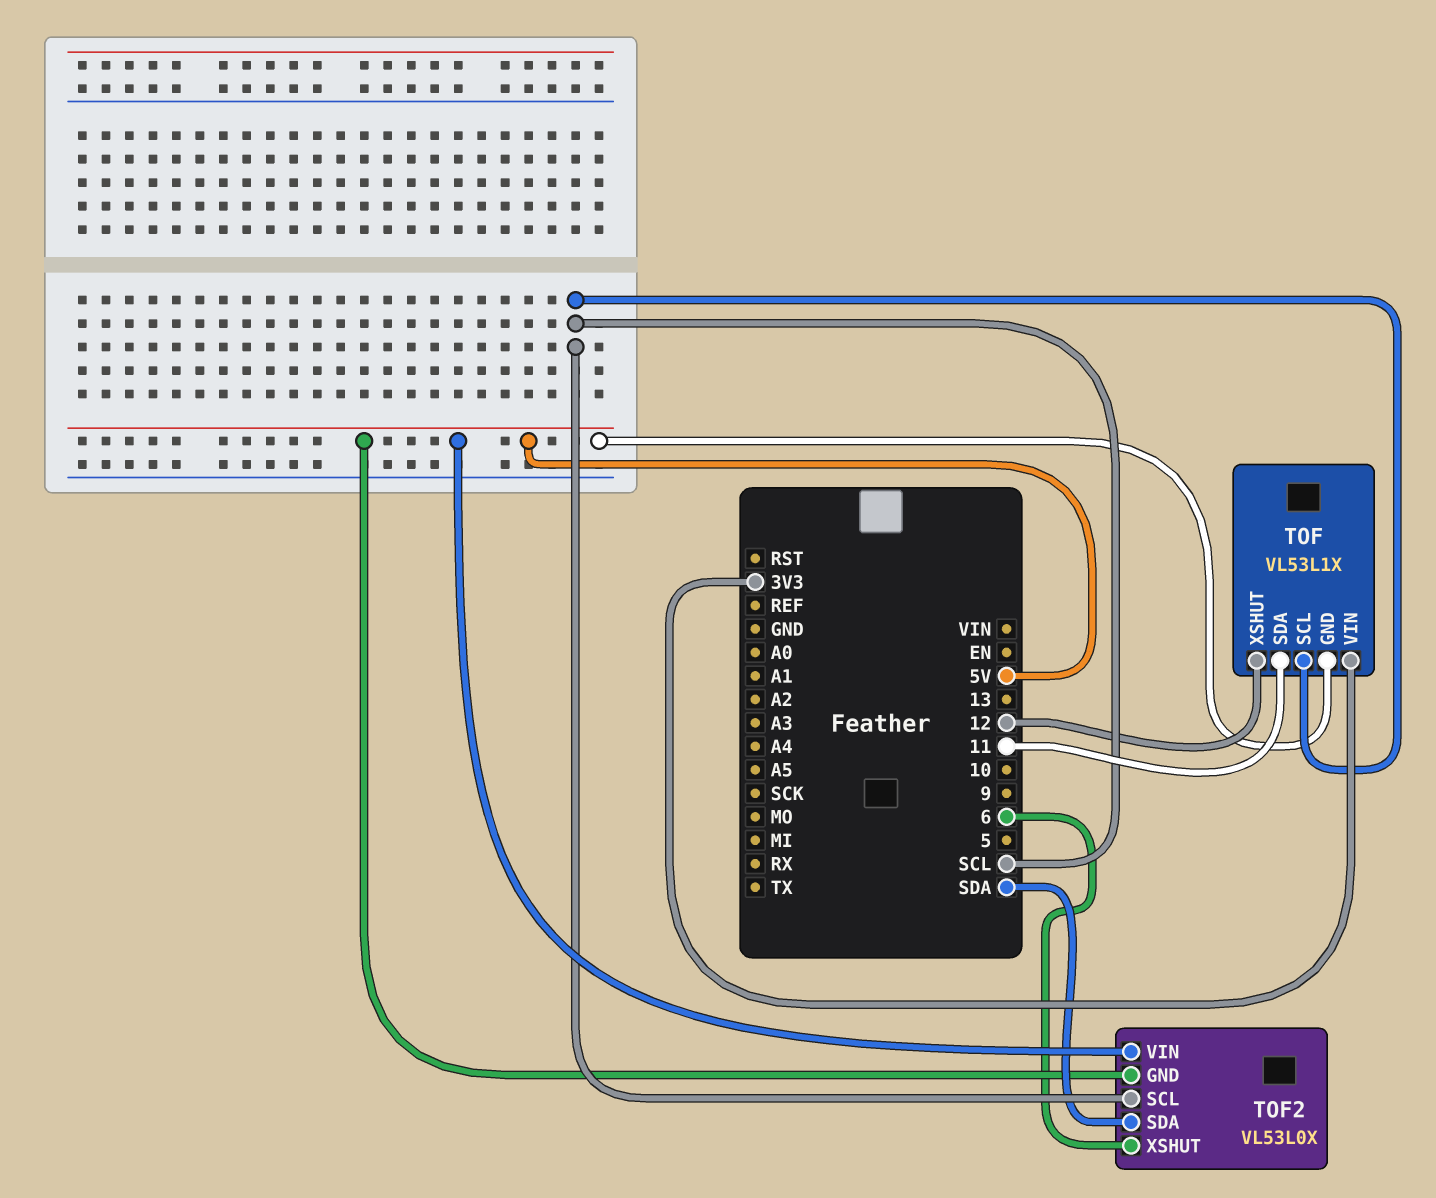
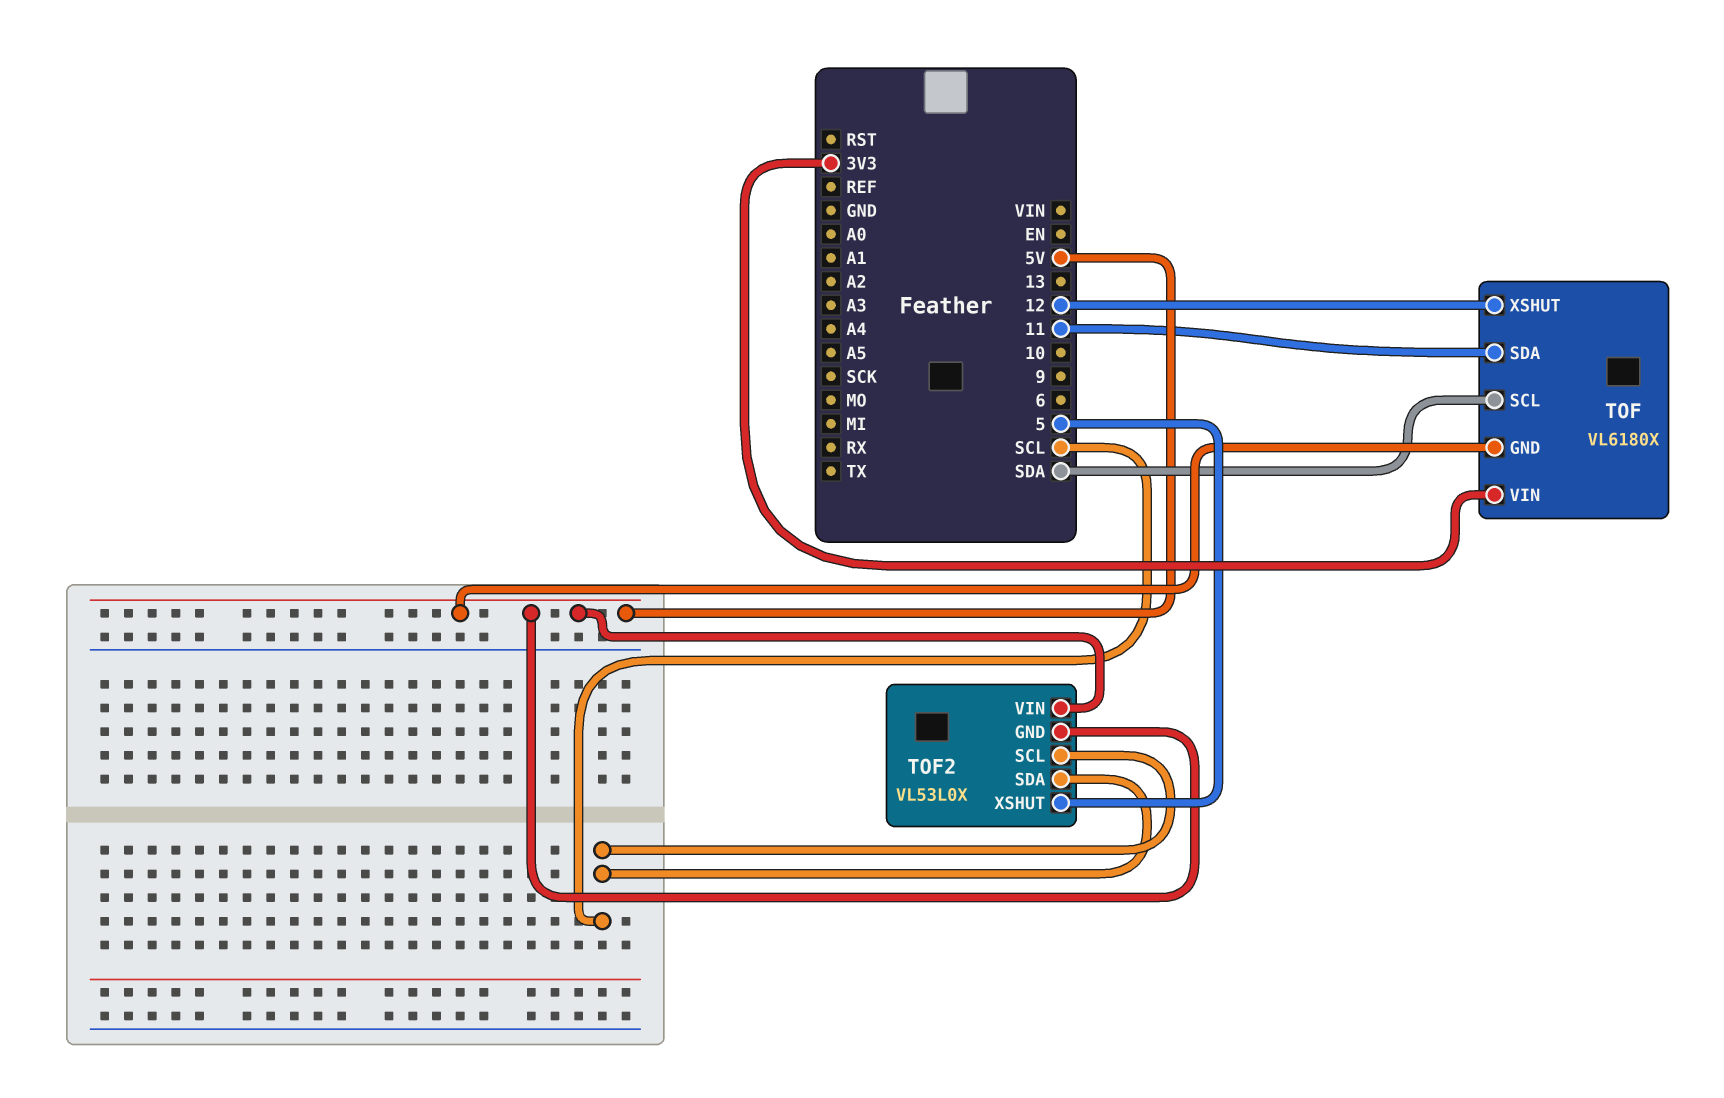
TOF: VL53L1X -> VL6180X
TOF pin SCL: SCL -> SDA
TOF2 pin SDA: SDA -> SCL
TOF2 pin XSHUT: 6 -> 5

